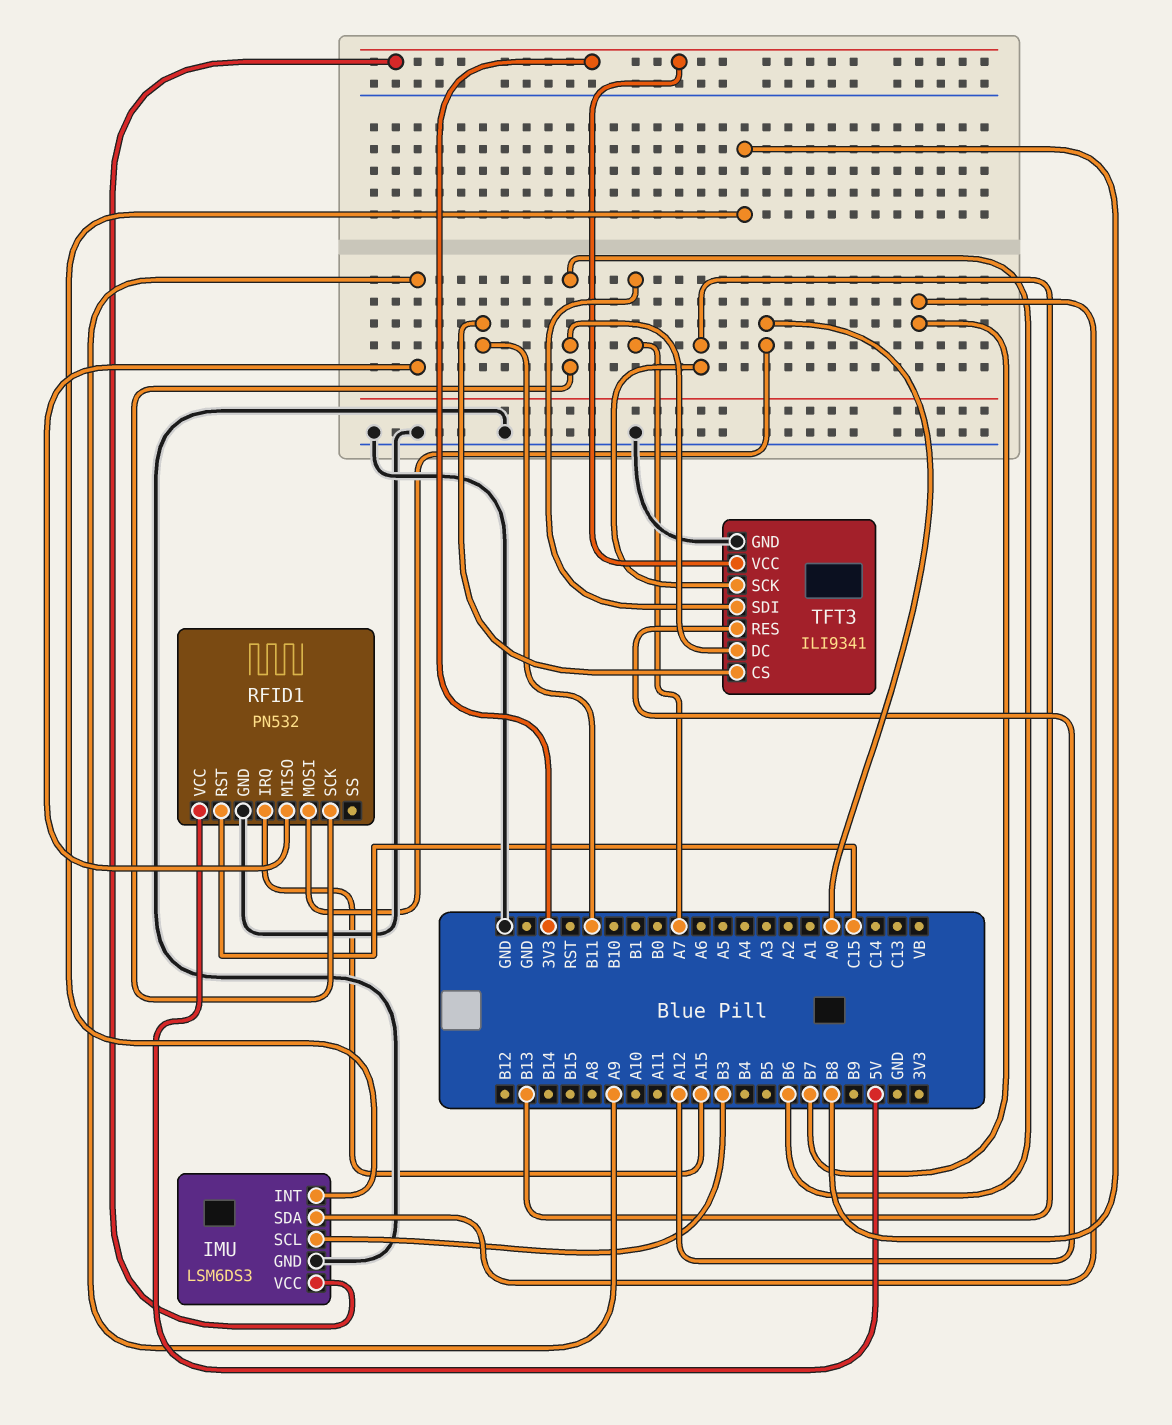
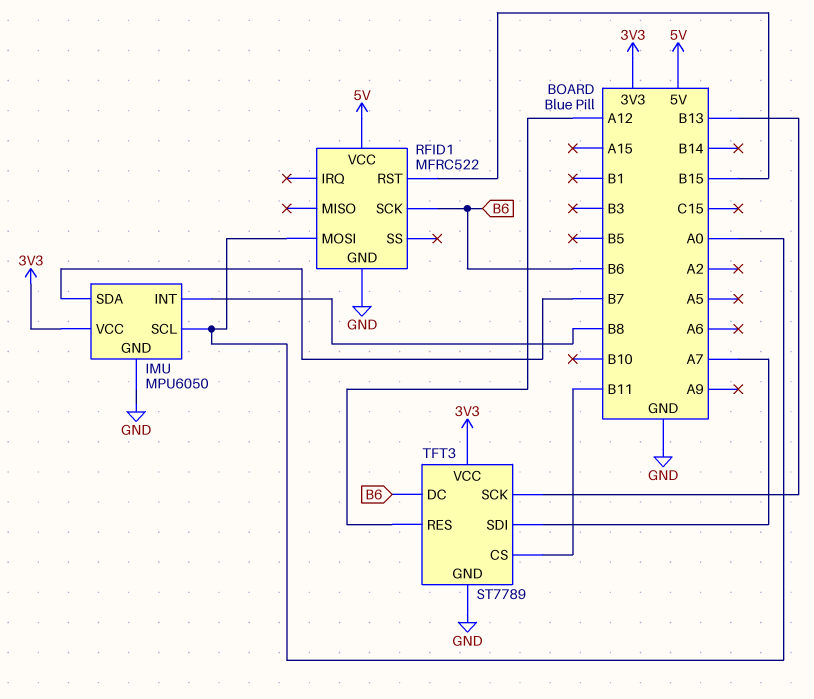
IMU: LSM6DS3 -> MPU6050
IMU pin SCL: B3 -> A0
RFID1: PN532 -> MFRC522
RFID1 pin IRQ: A15 -> none
RFID1 pin MISO: A9 -> none
RFID1 pin RST: C15 -> B15
TFT3: ILI9341 -> ST7789

